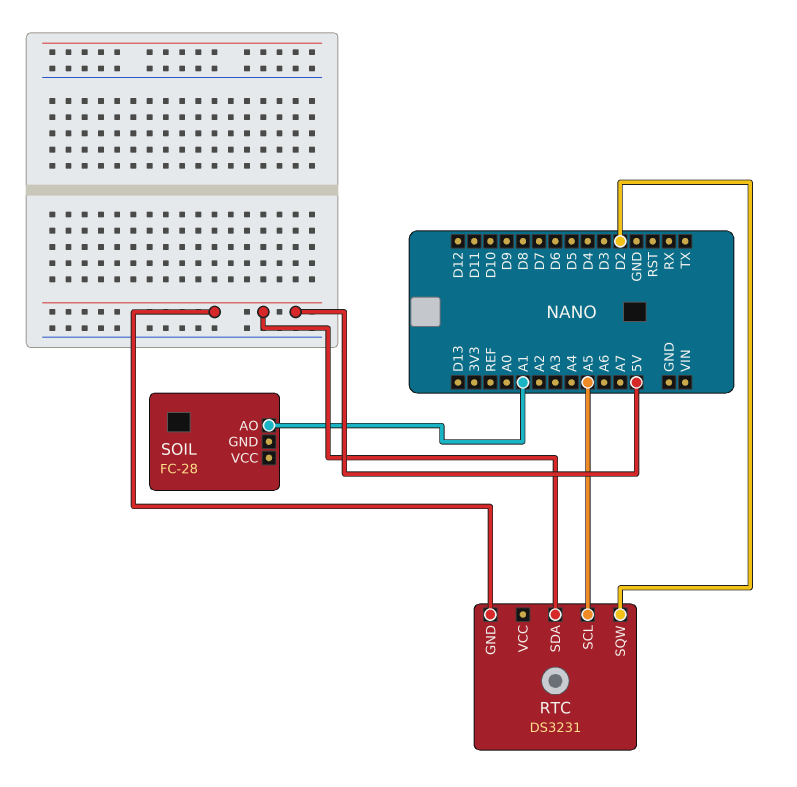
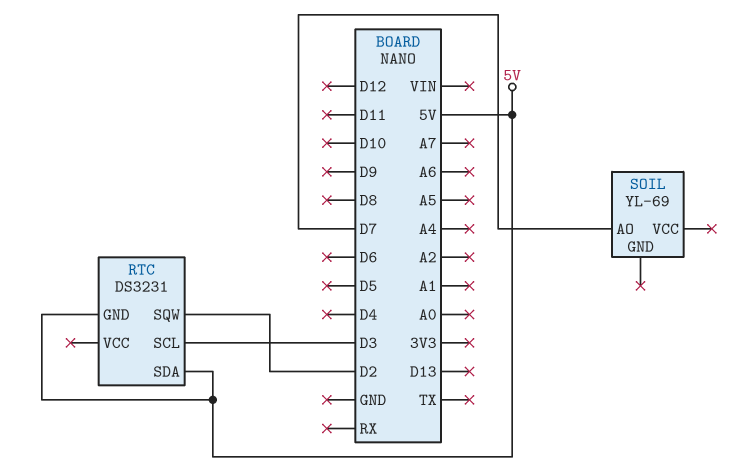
RTC pin SCL: A5 -> D3
SOIL: FC-28 -> YL-69
SOIL pin AO: A1 -> D7

